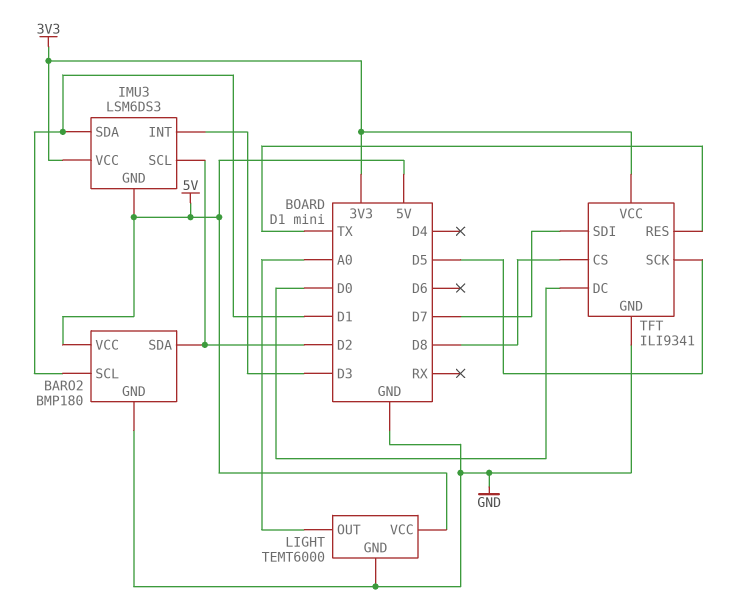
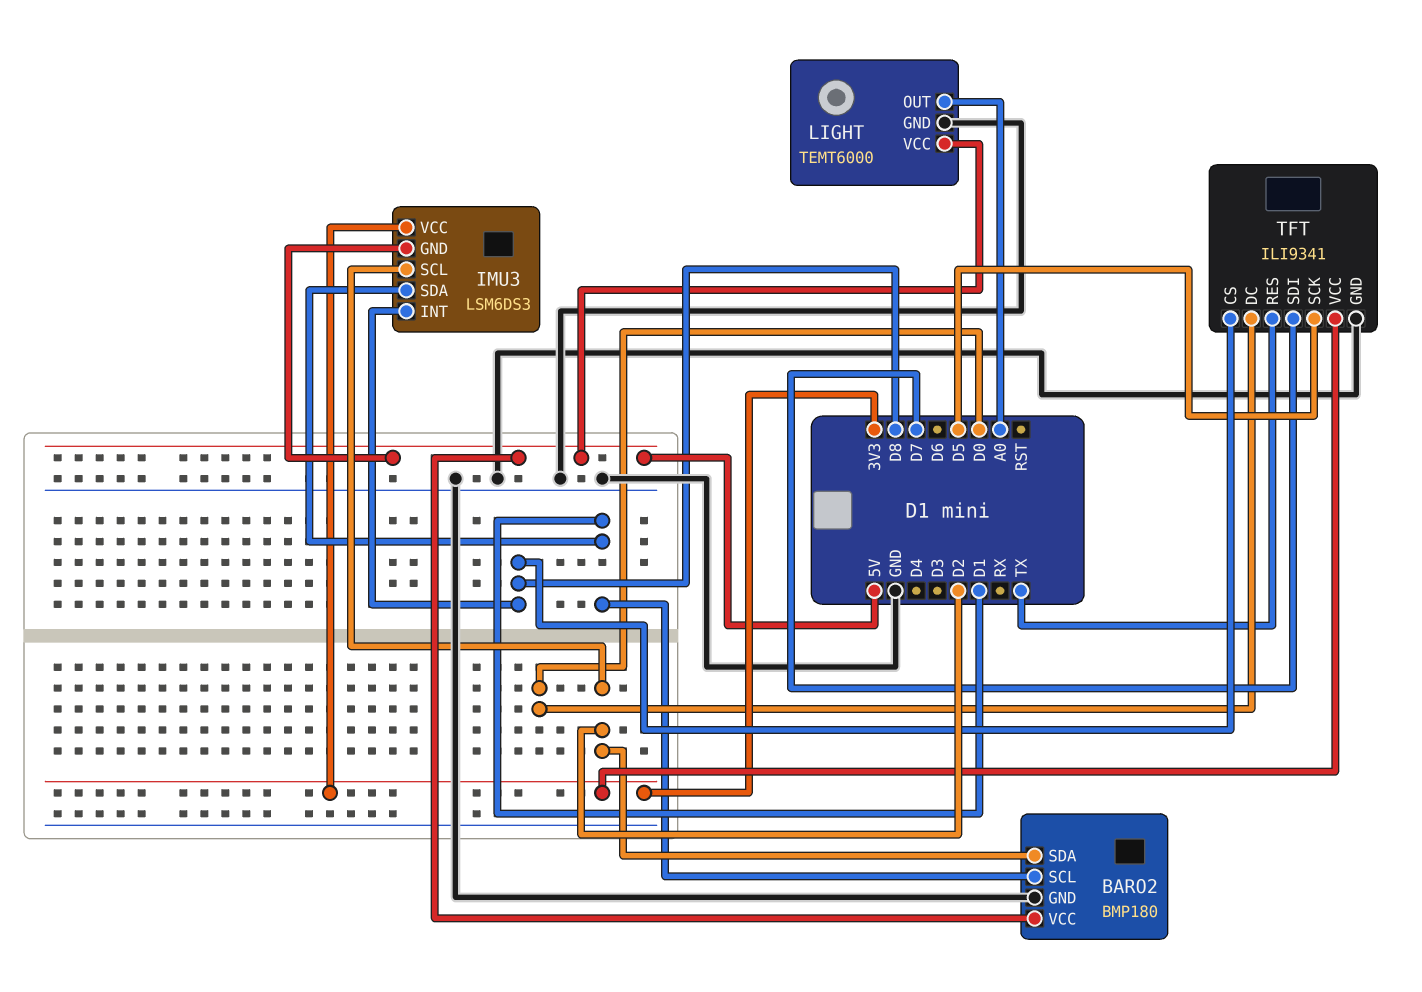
IMU3 pin INT: D3 -> D8

